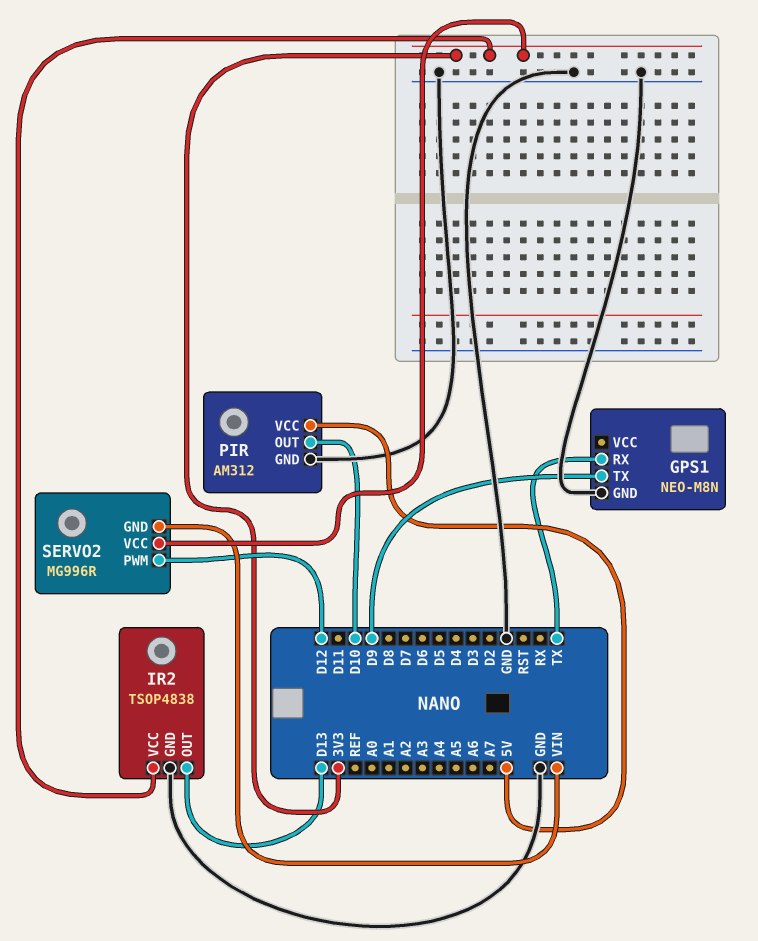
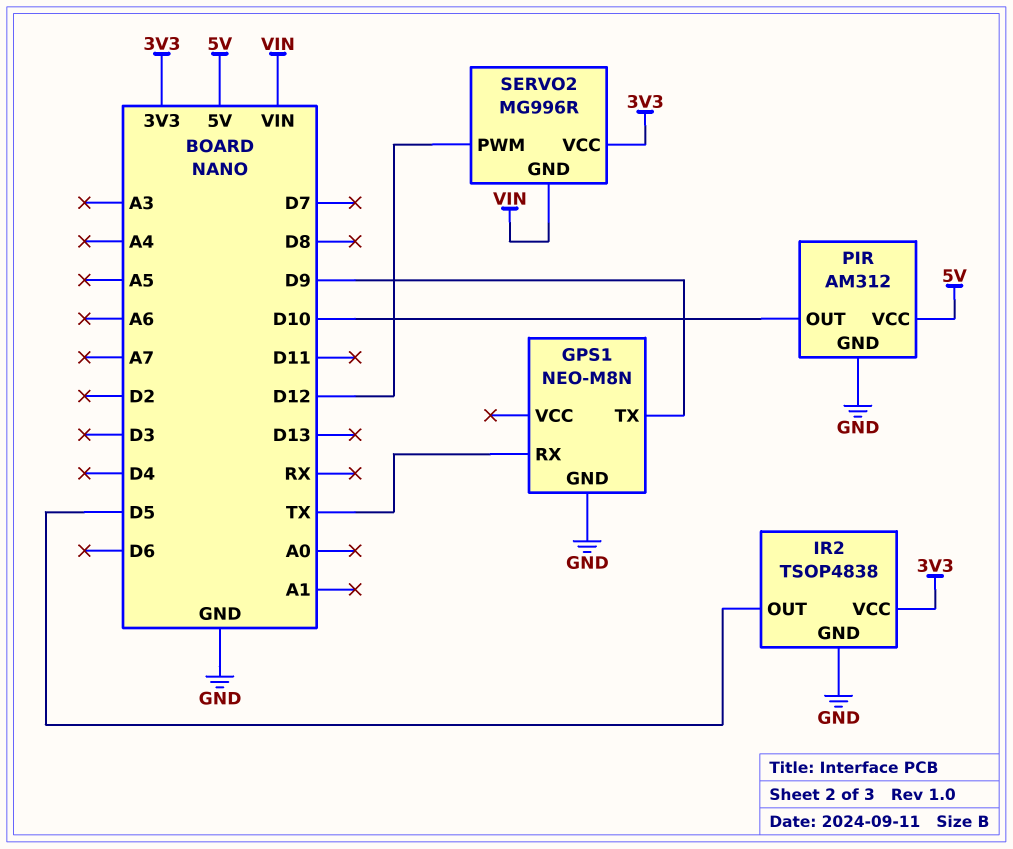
IR2 pin OUT: D13 -> D5

